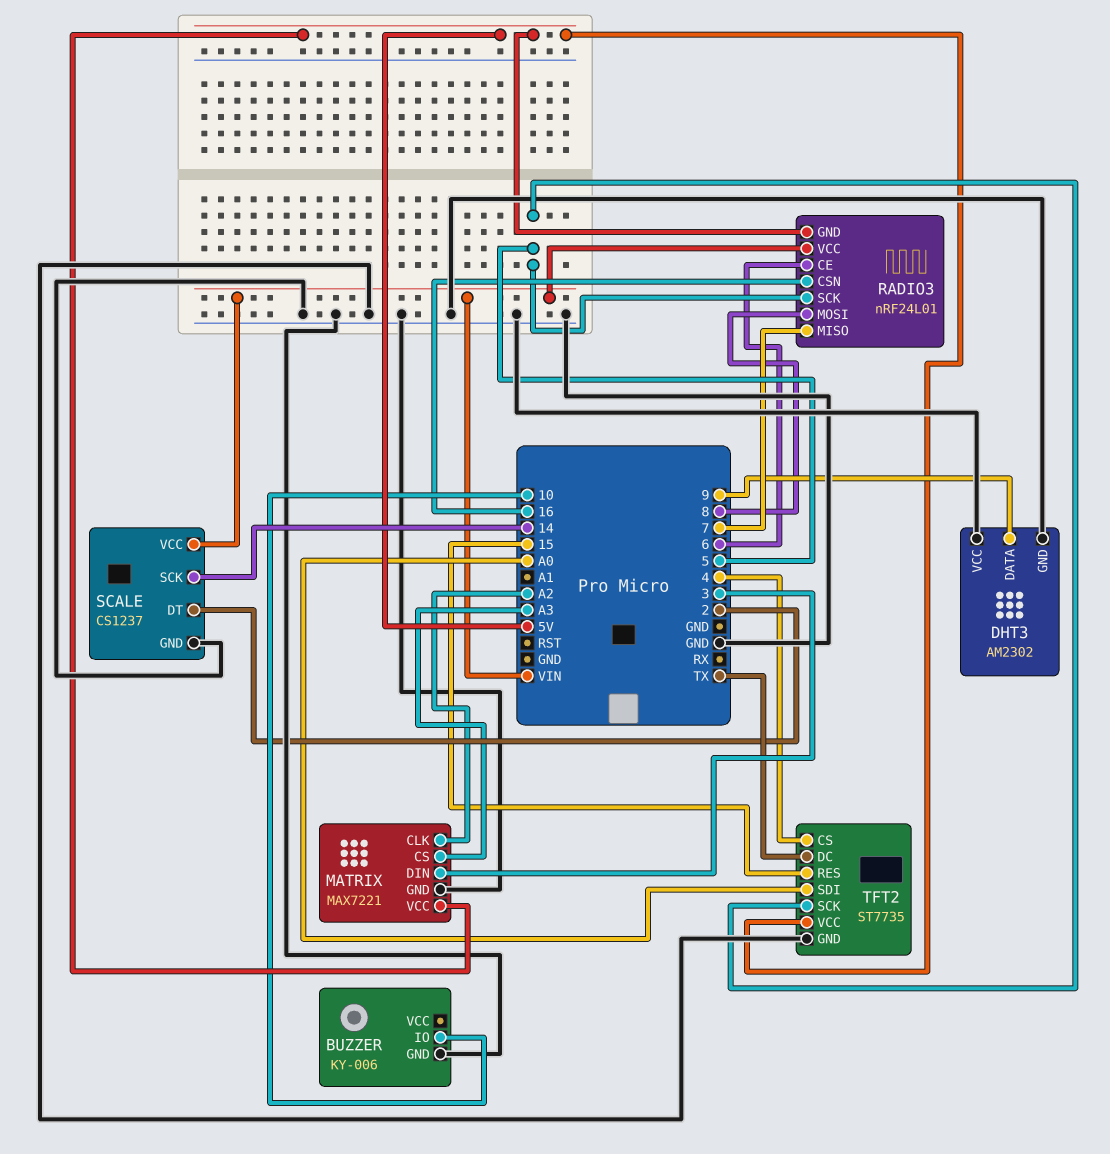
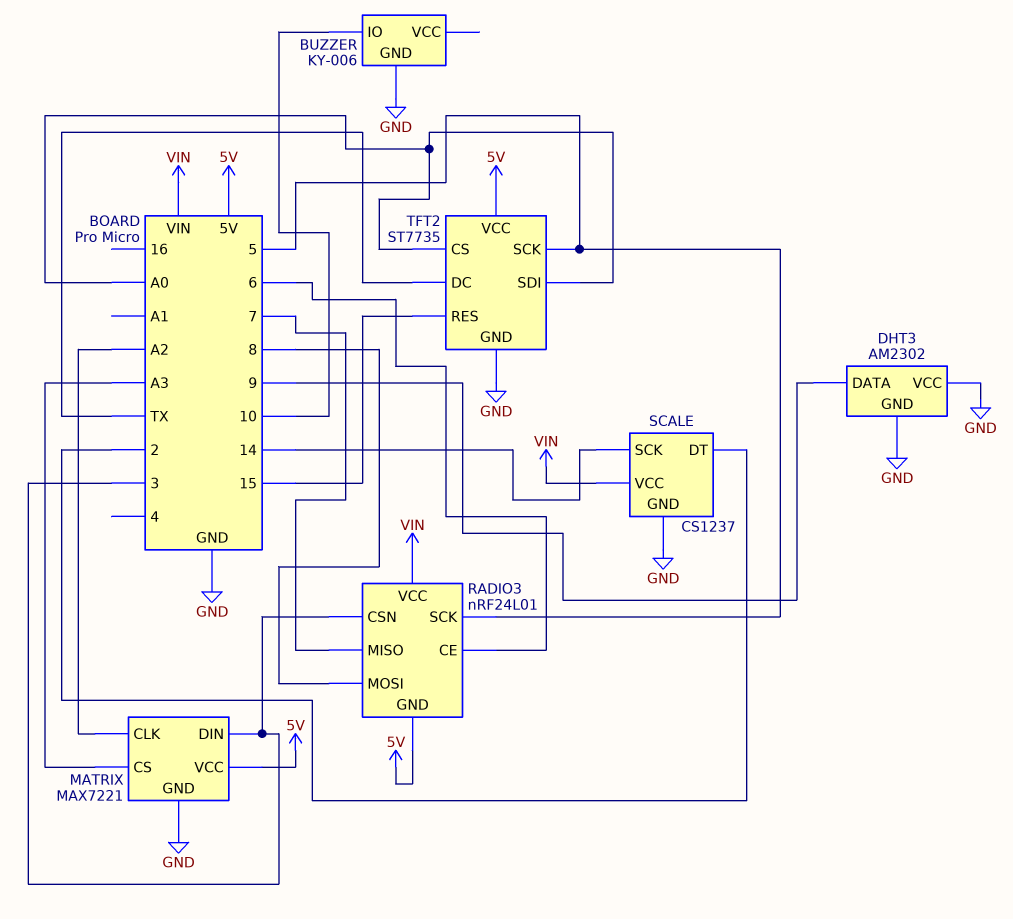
RADIO3 pin CSN: 16 -> 3
TFT2 pin CS: 4 -> A0

